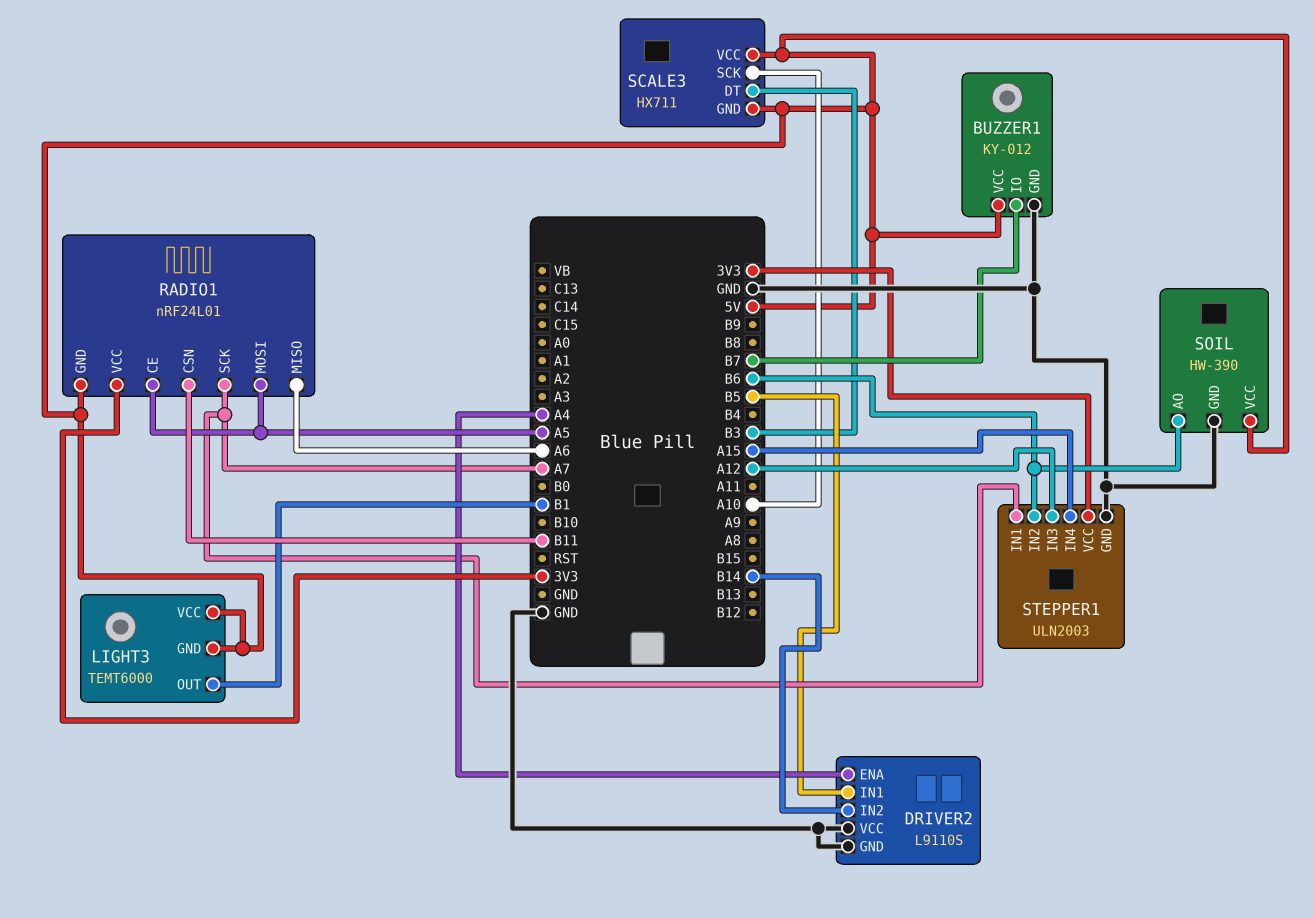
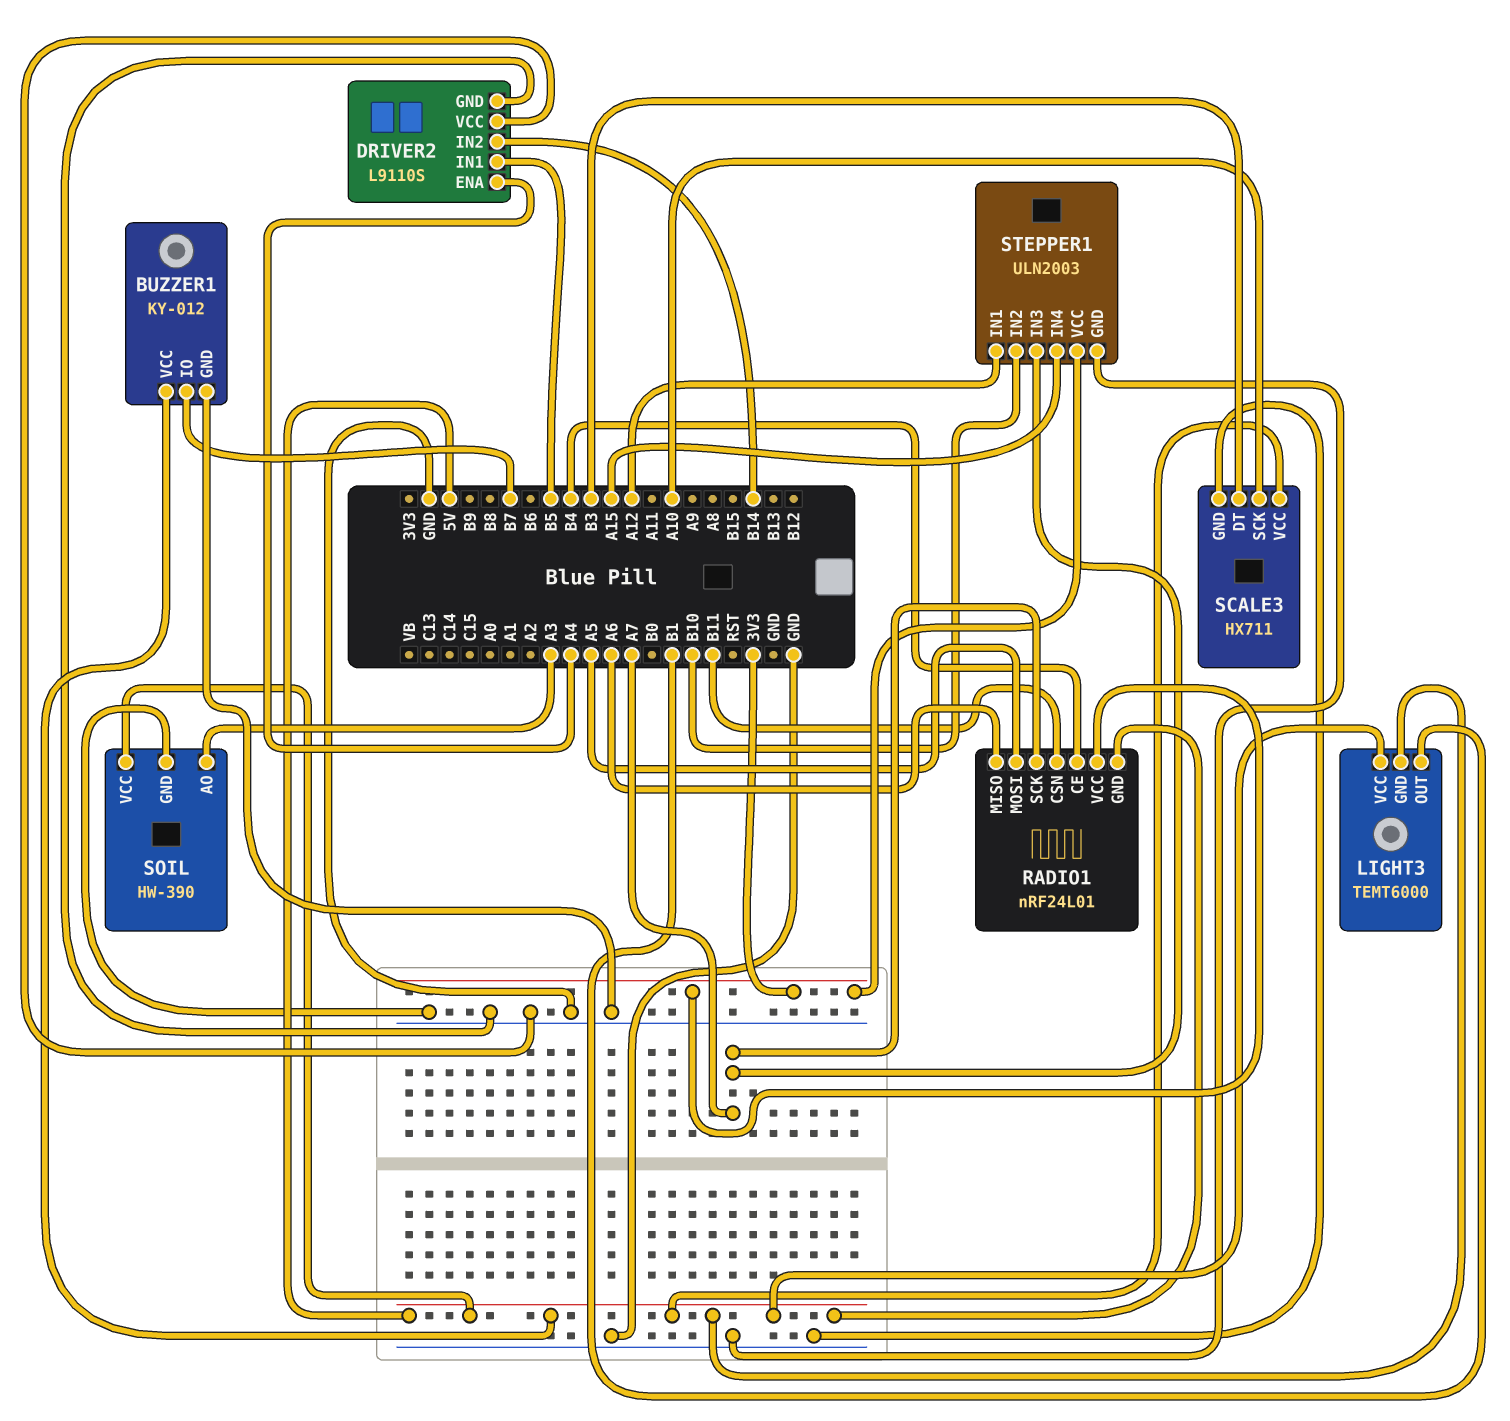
RADIO1 pin CE: A5 -> B4
SCALE3 pin GND: 5V -> GND
SOIL pin AO: B6 -> A3
STEPPER1 pin IN1: A7 -> A12
STEPPER1 pin IN2: B6 -> B10
STEPPER1 pin IN3: A12 -> A7

